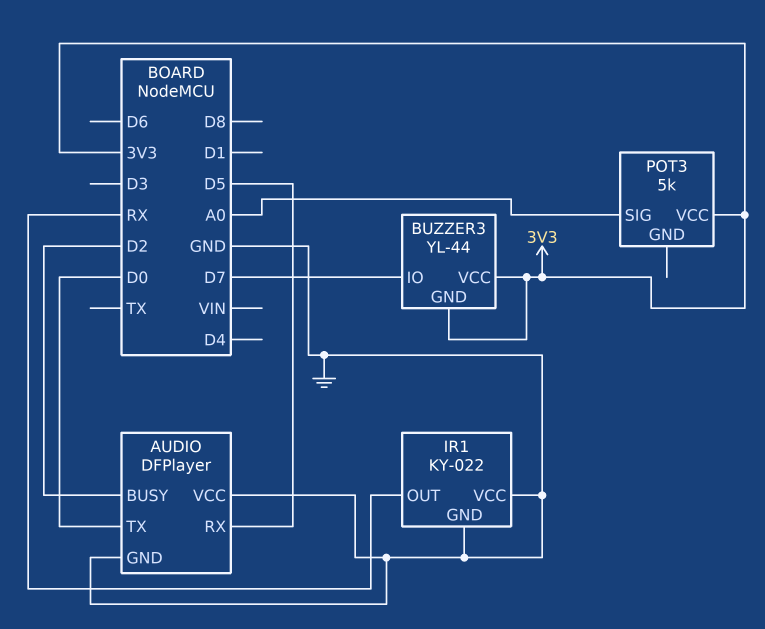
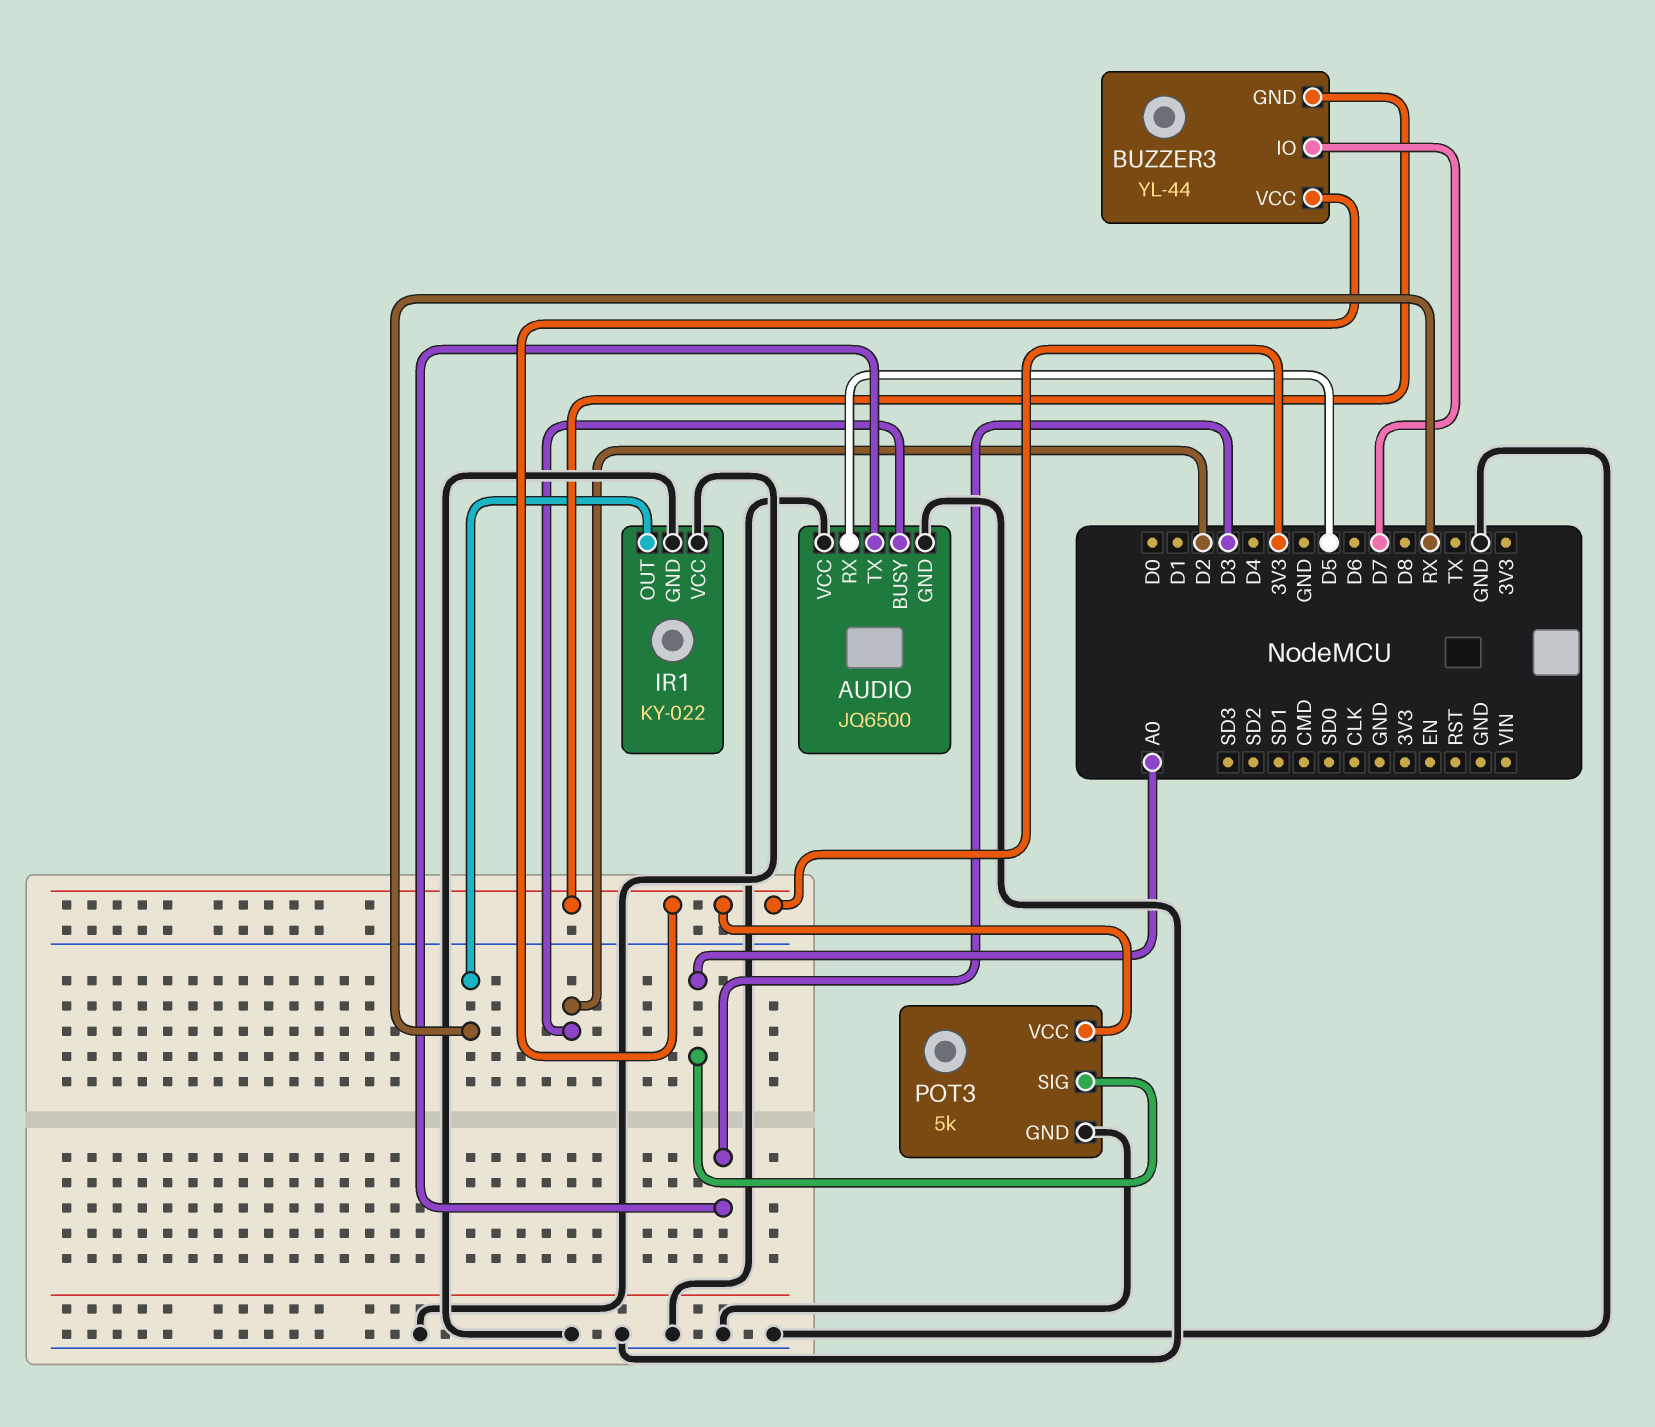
AUDIO: DFPlayer -> JQ6500
AUDIO pin TX: D0 -> D3
POT3 pin GND: none -> GND

